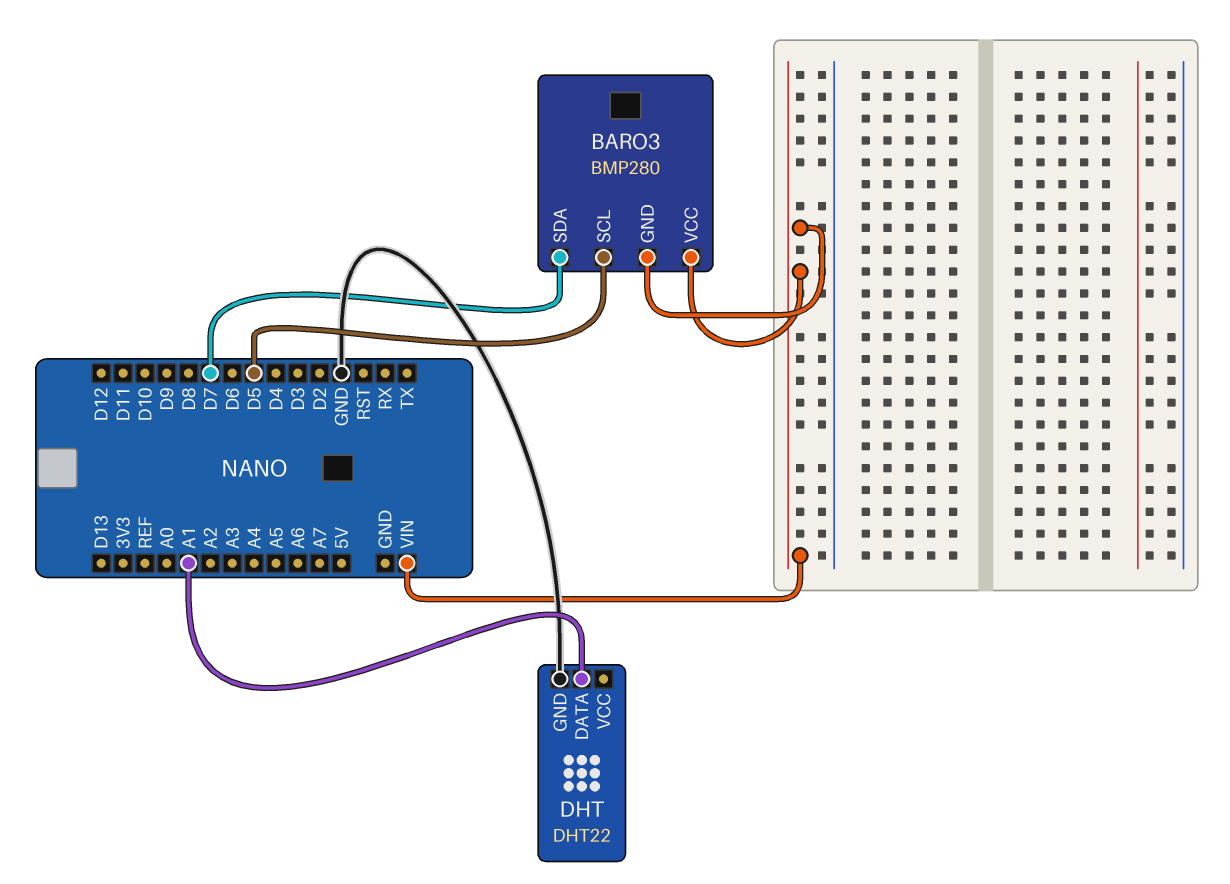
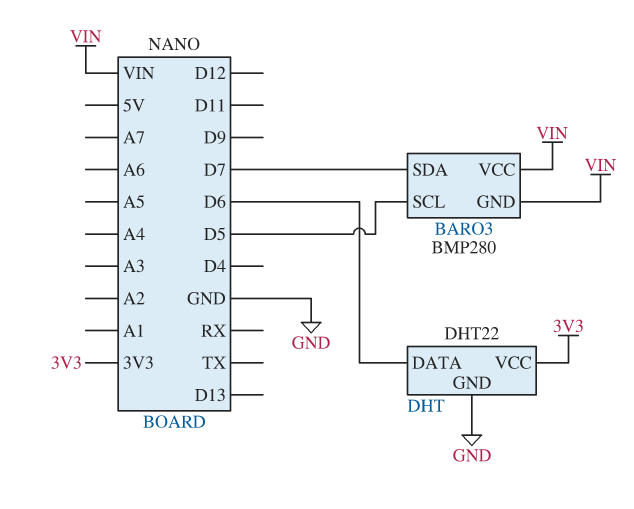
DHT pin DATA: A1 -> D6
DHT pin VCC: none -> 3V3

